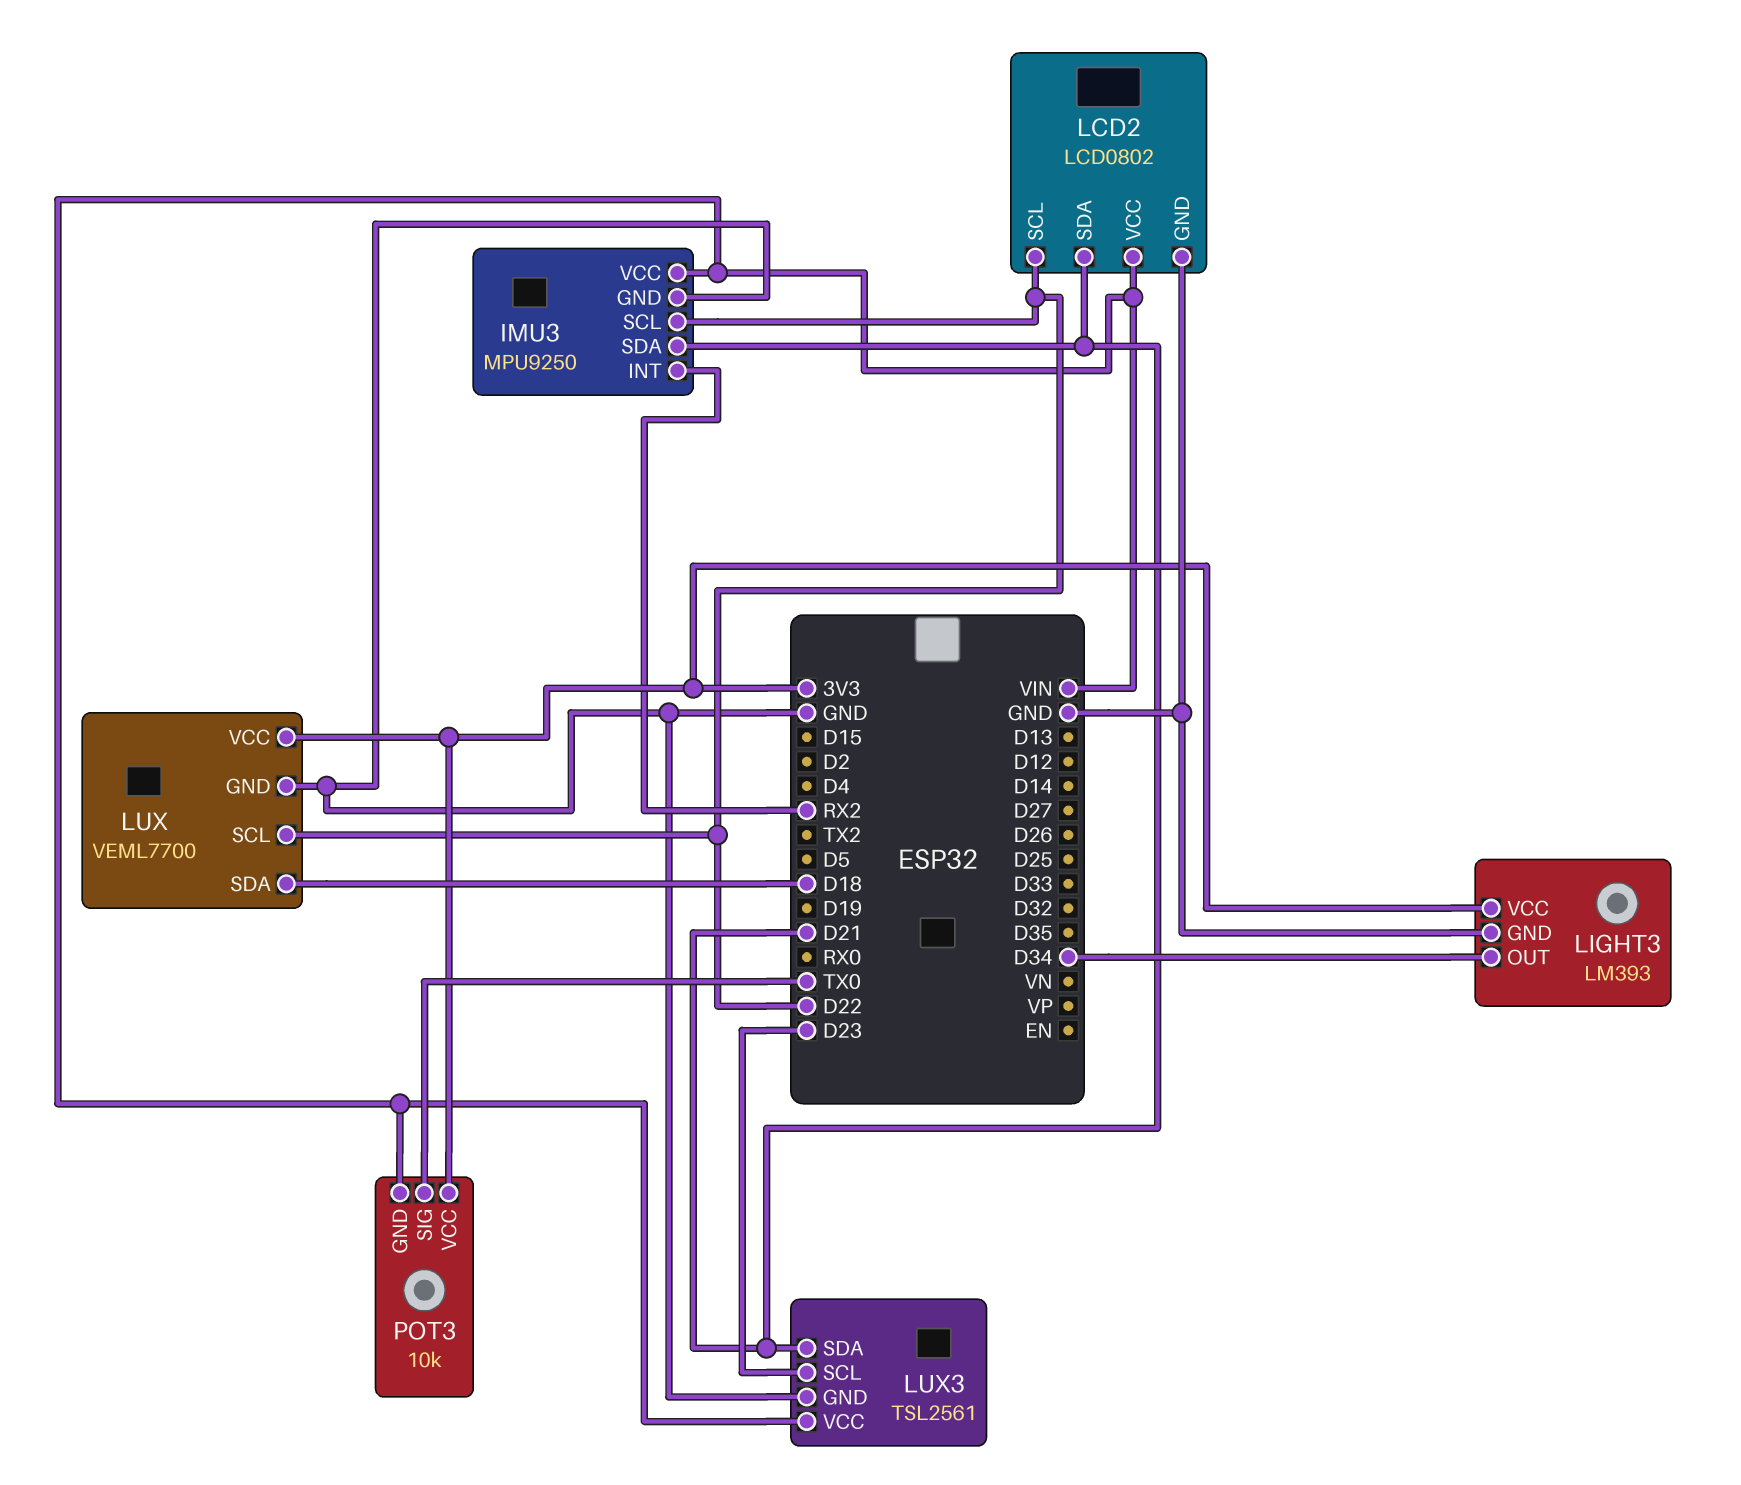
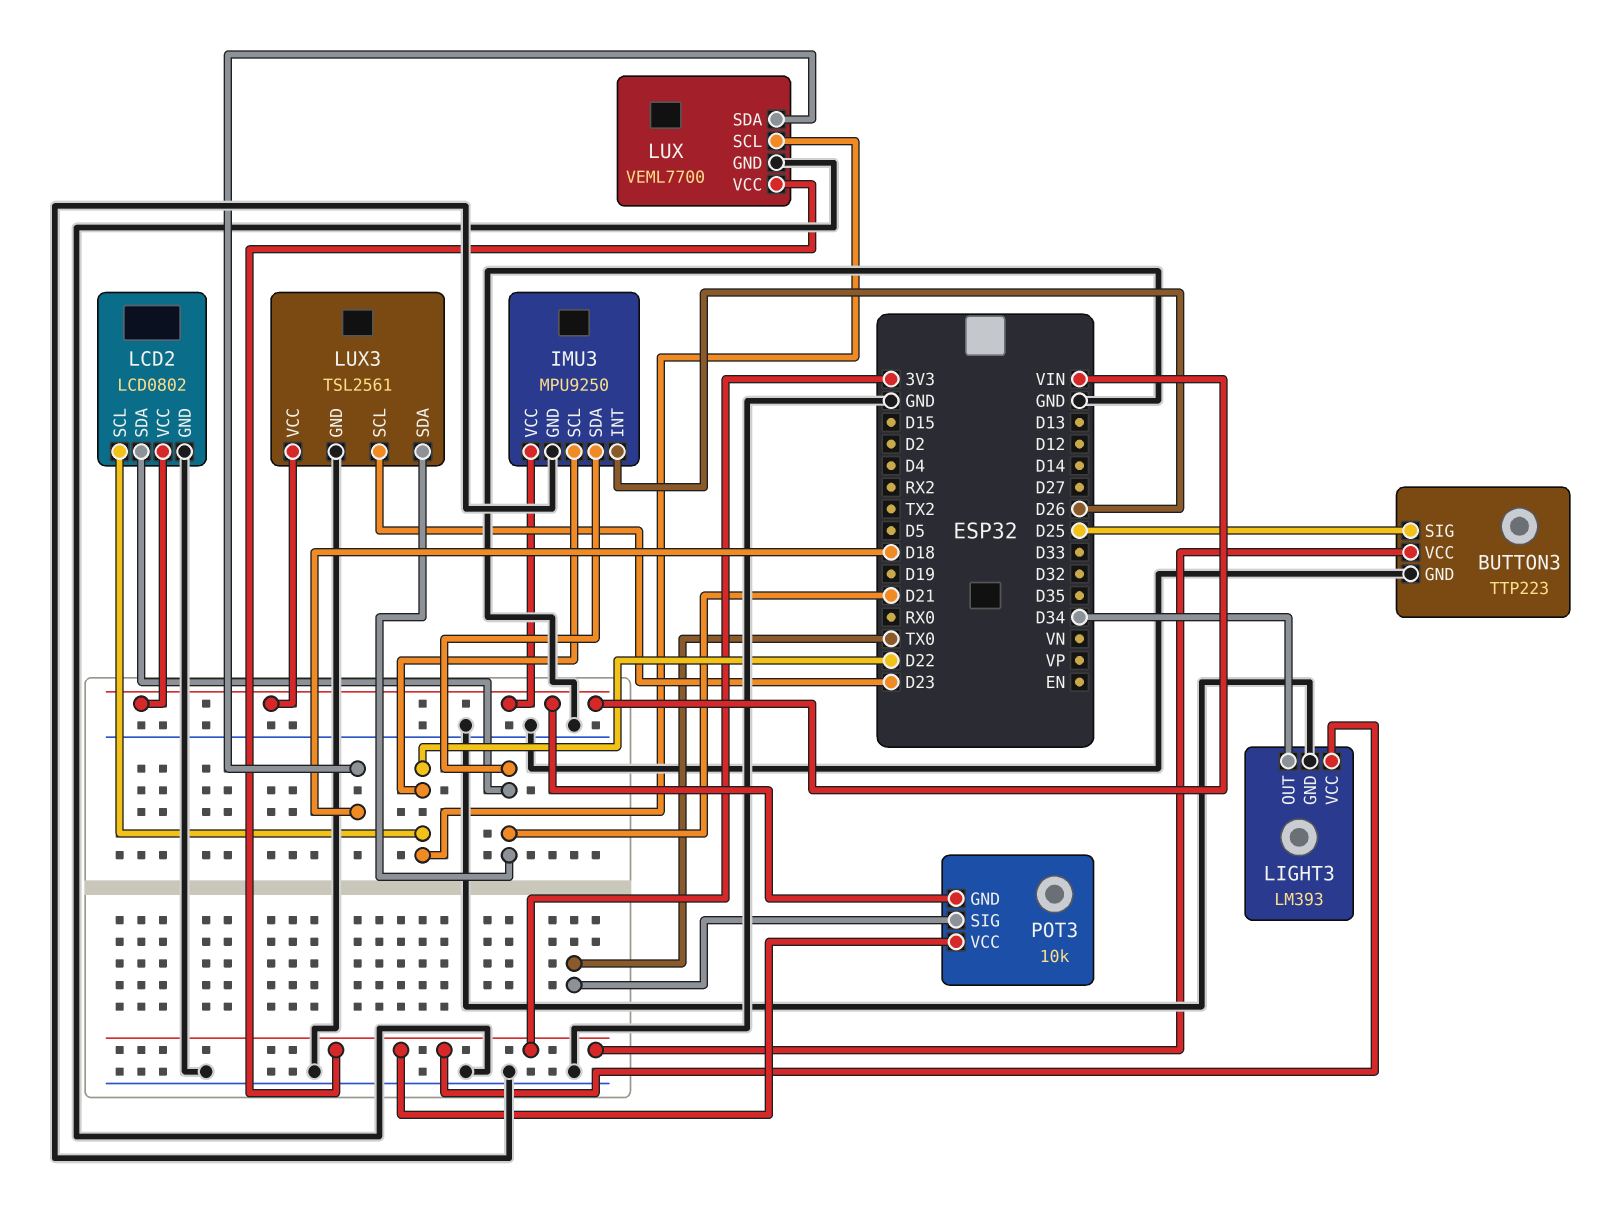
BUTTON3: none -> TTP223
BUTTON3 pin GND: none -> GND
BUTTON3 pin SIG: none -> D25
BUTTON3 pin VCC: none -> 3V3
IMU3 pin INT: RX2 -> D26

